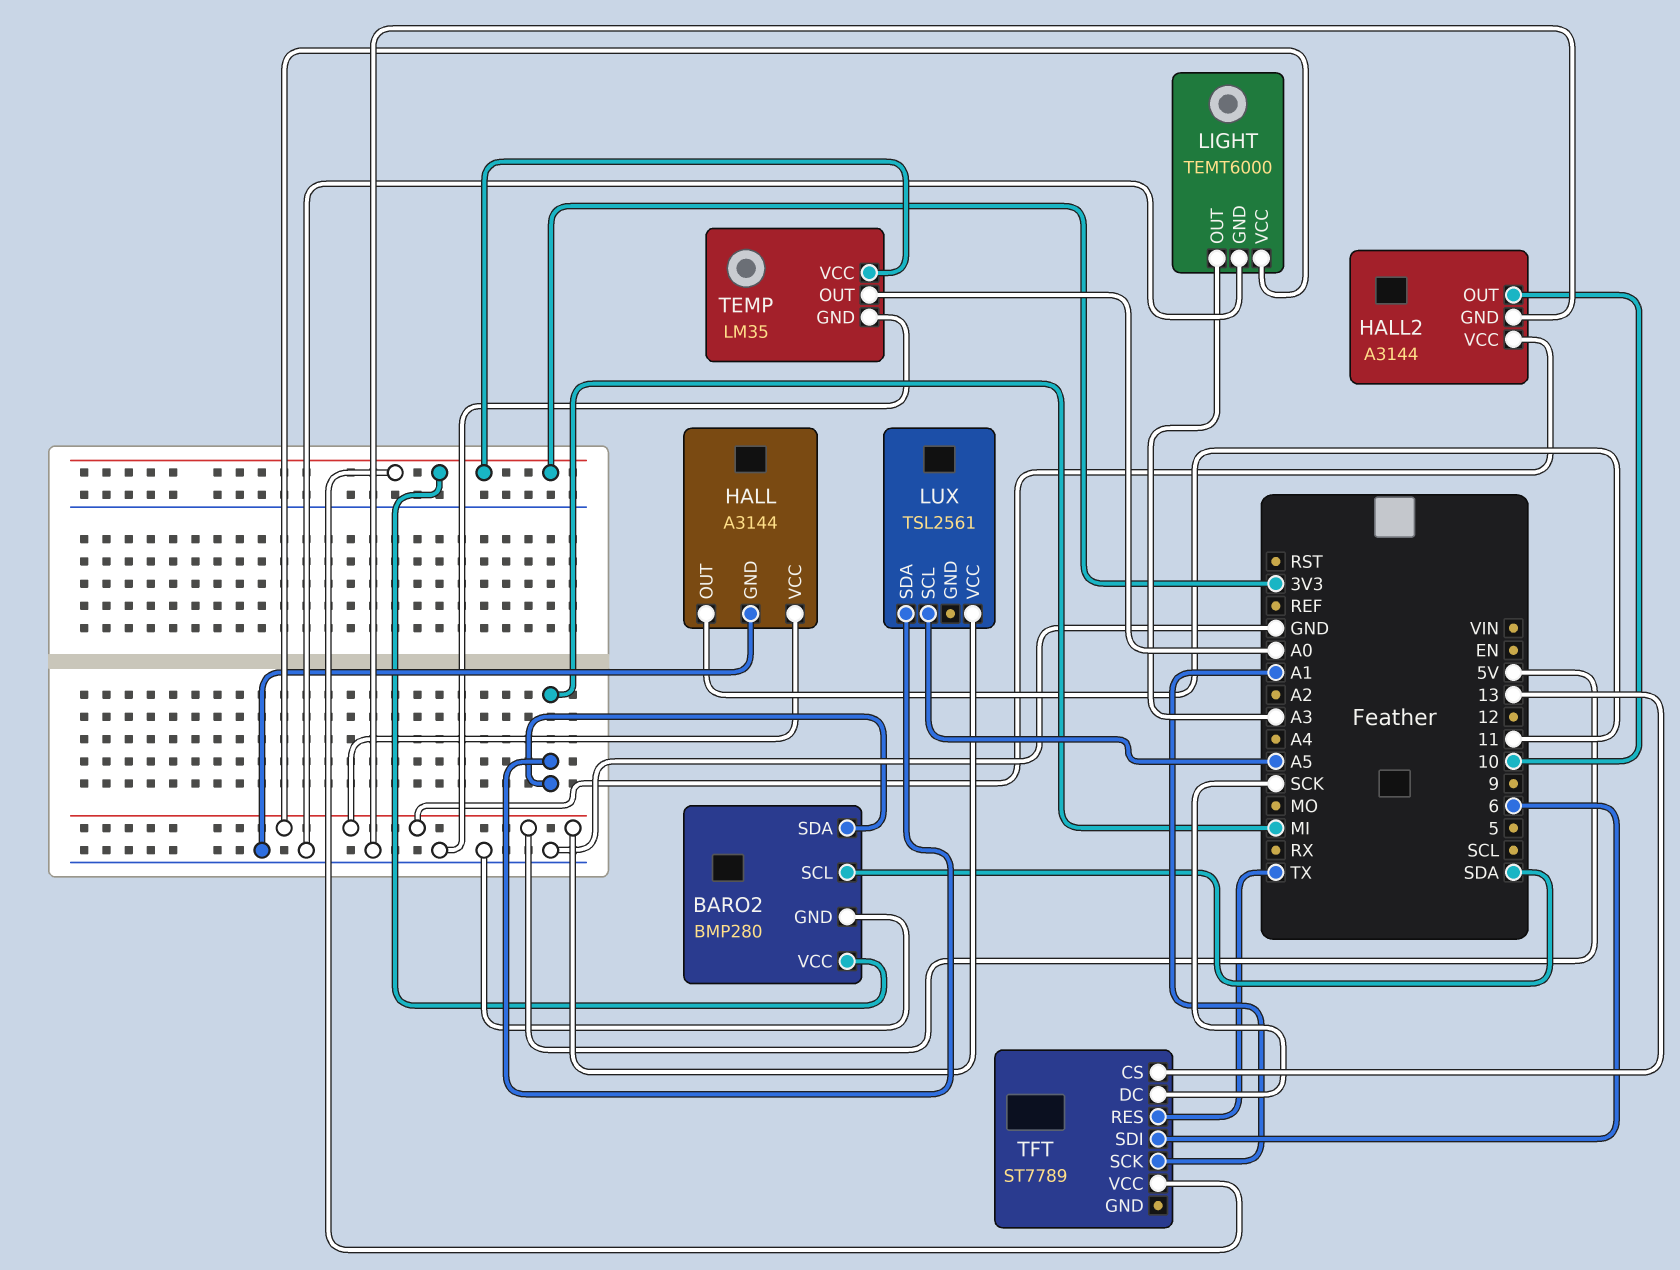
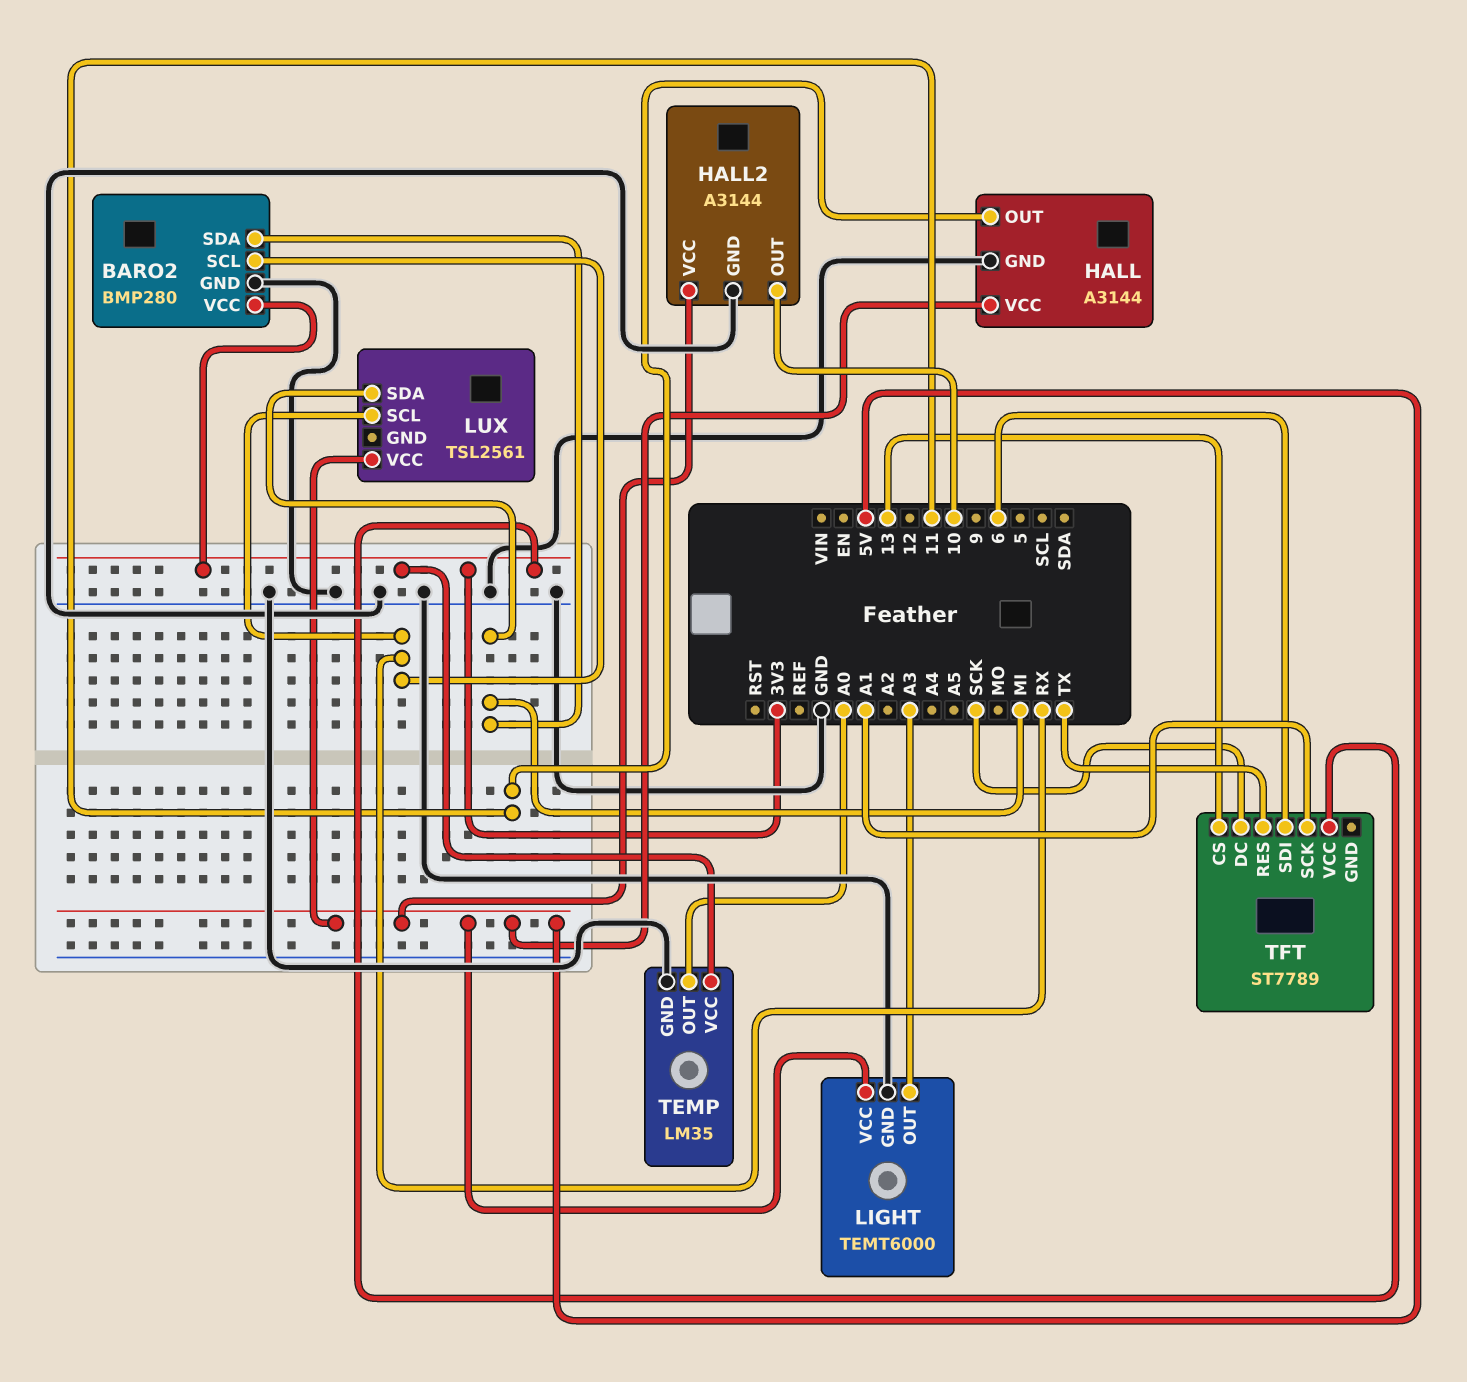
BARO2 pin SCL: SDA -> RX
LUX pin SCL: A5 -> RX

